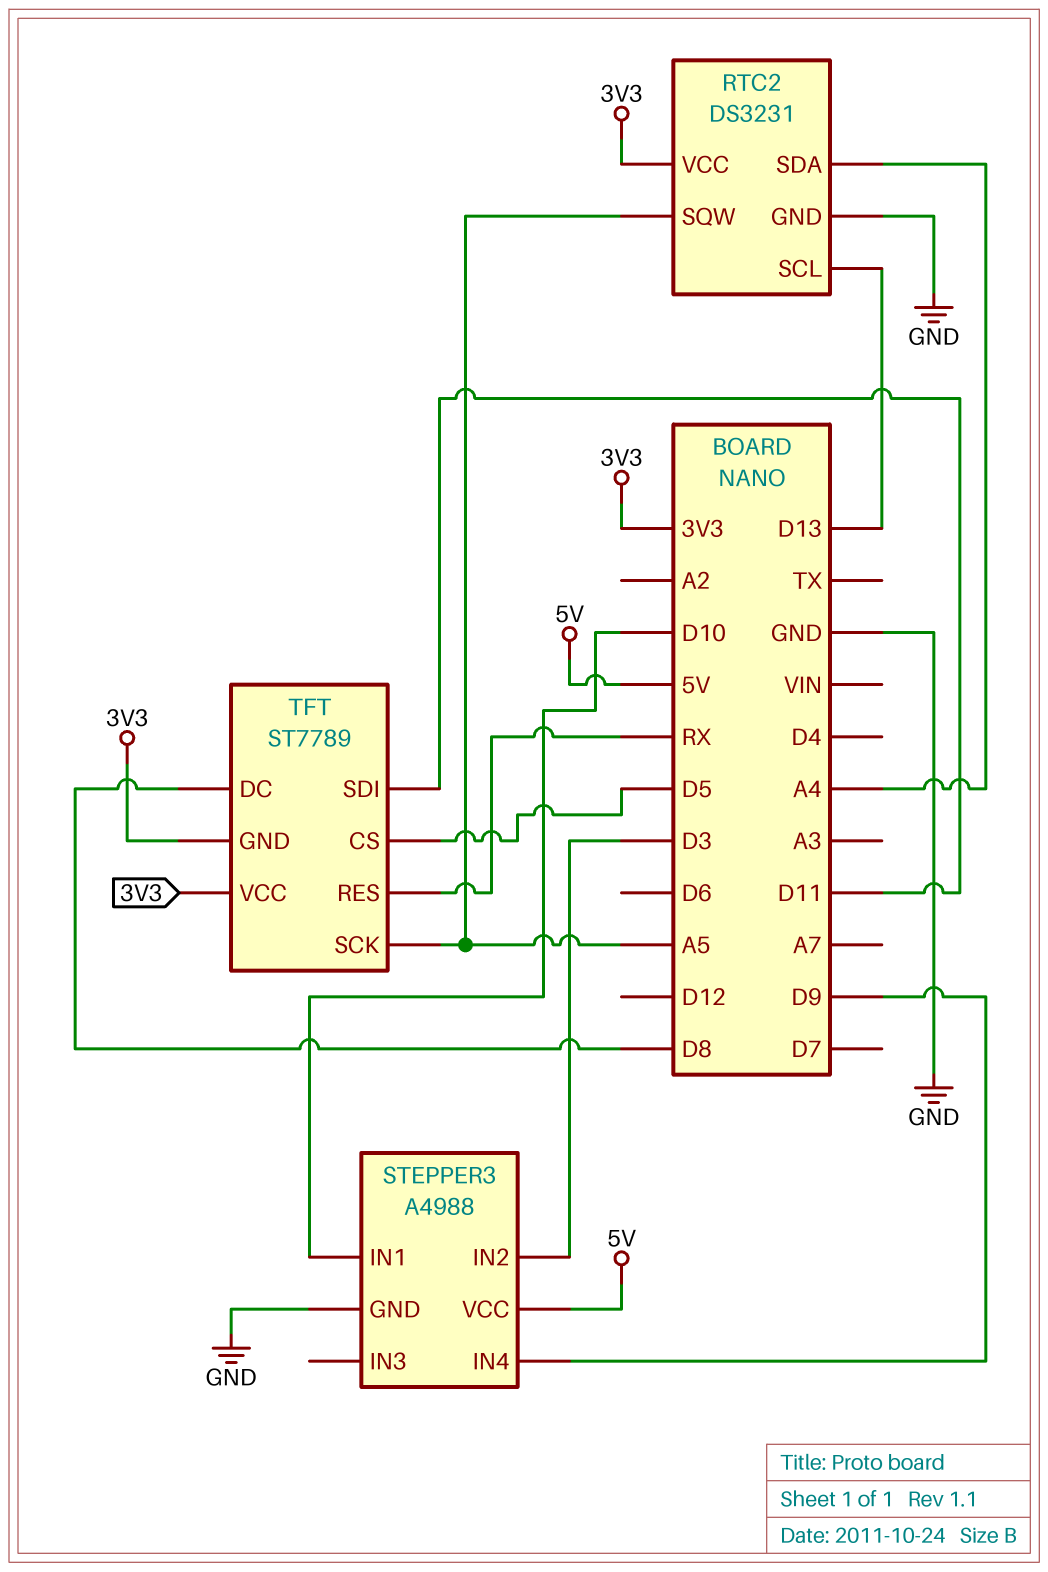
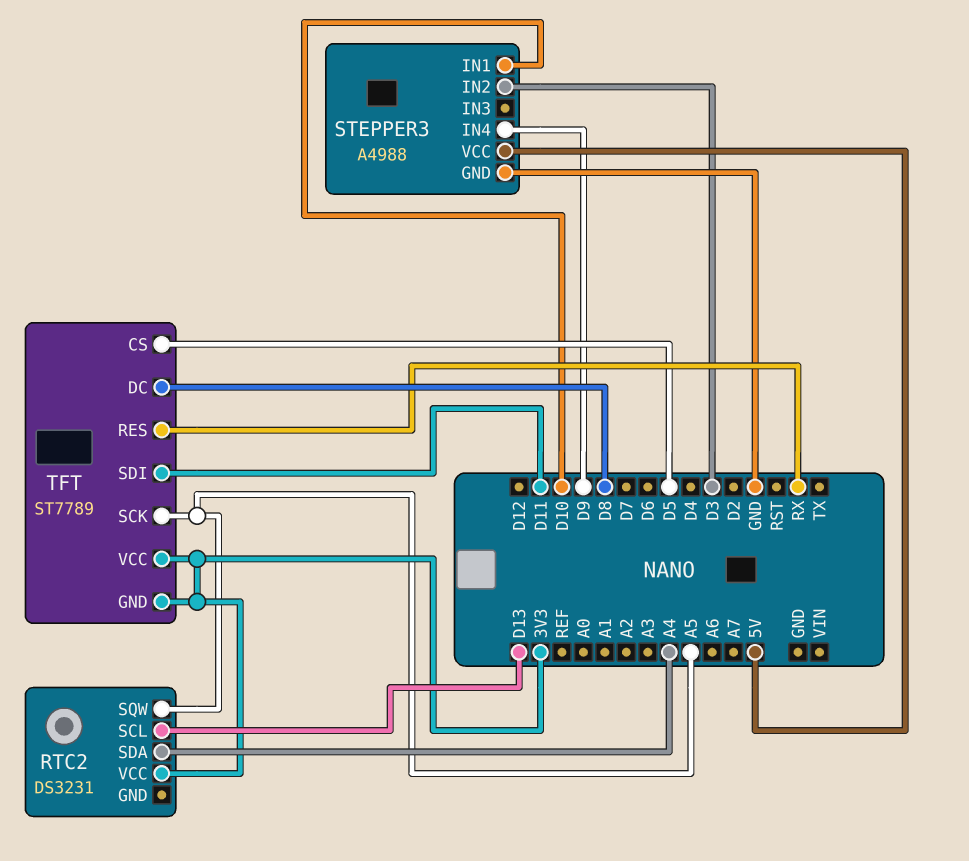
RTC2 pin GND: GND -> none

